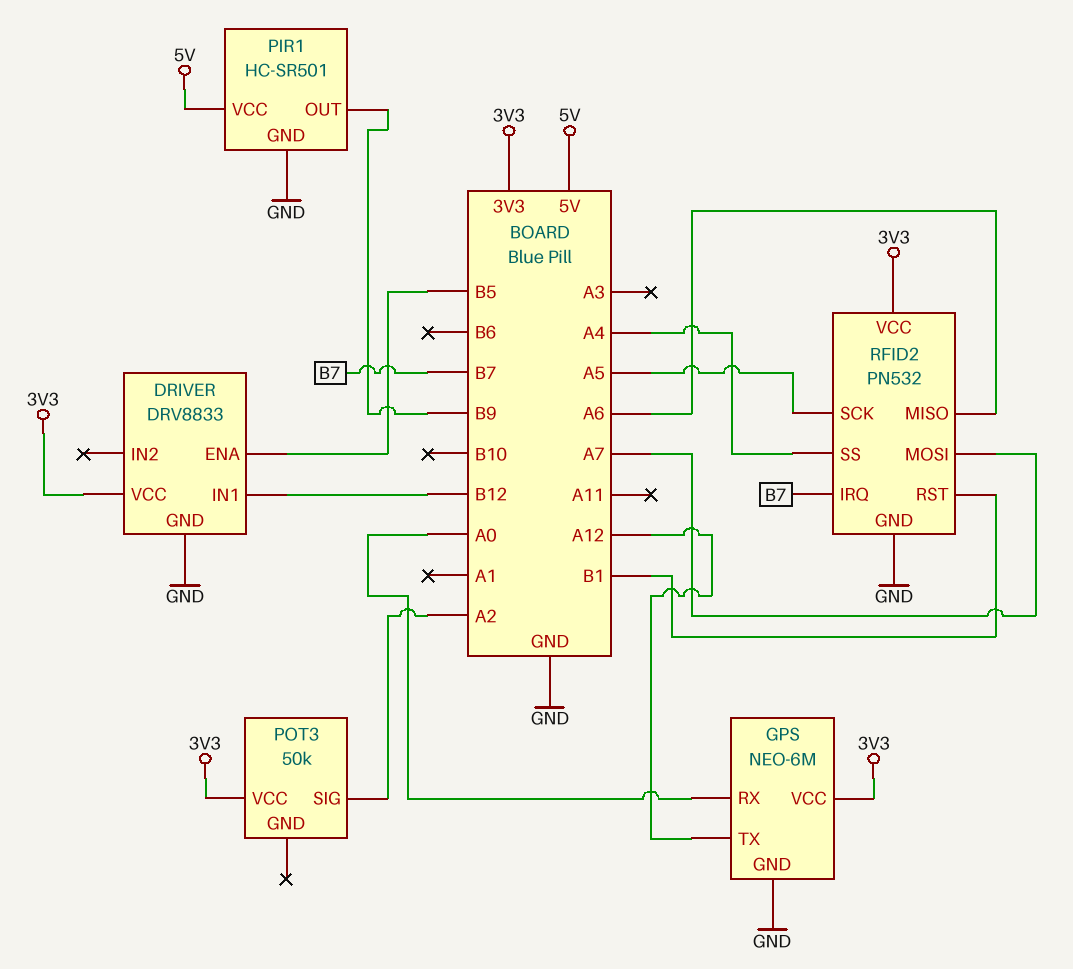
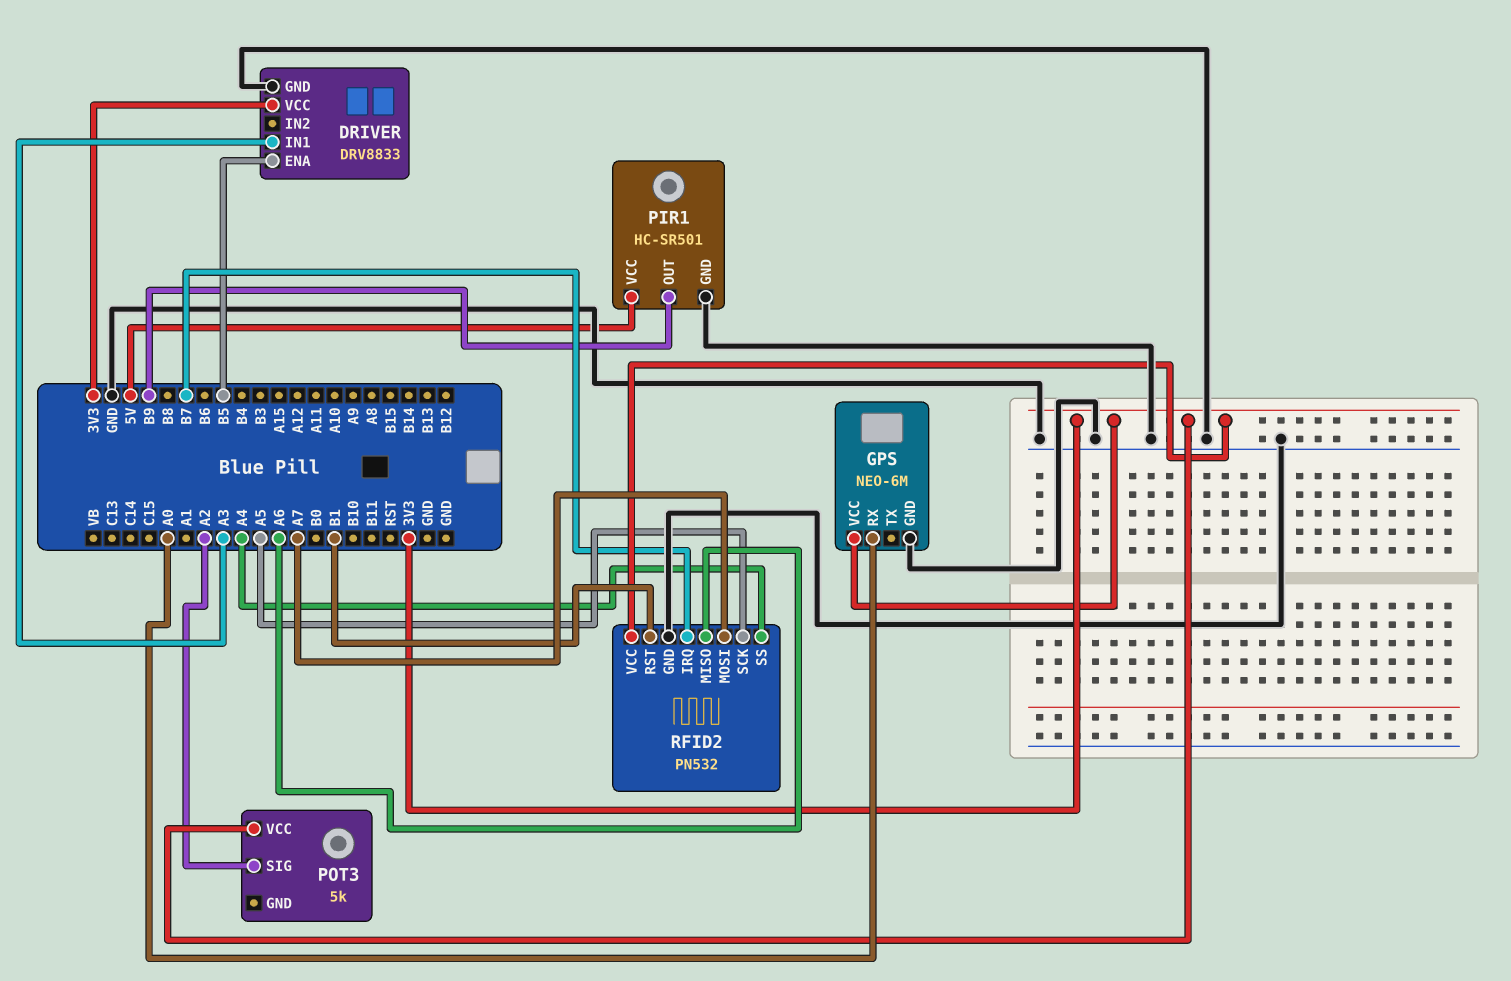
DRIVER pin IN1: B12 -> A3
GPS pin TX: A12 -> none
POT3: 50k -> 5k

